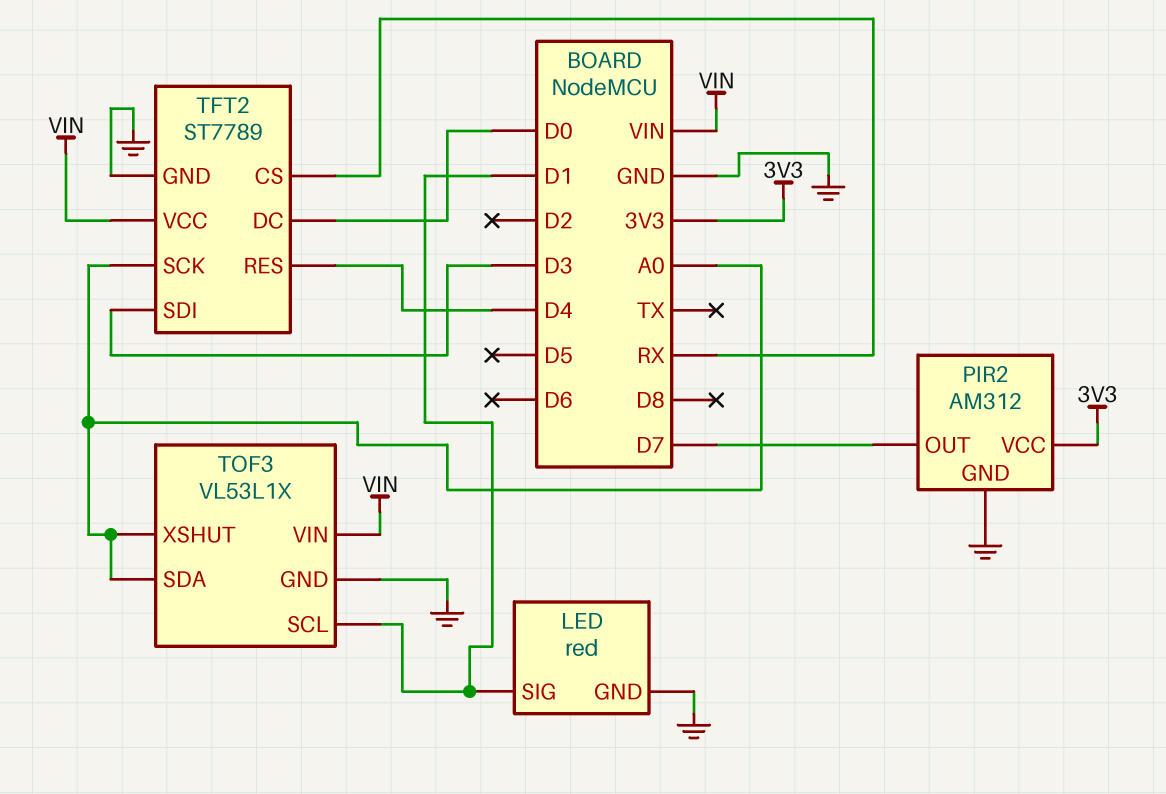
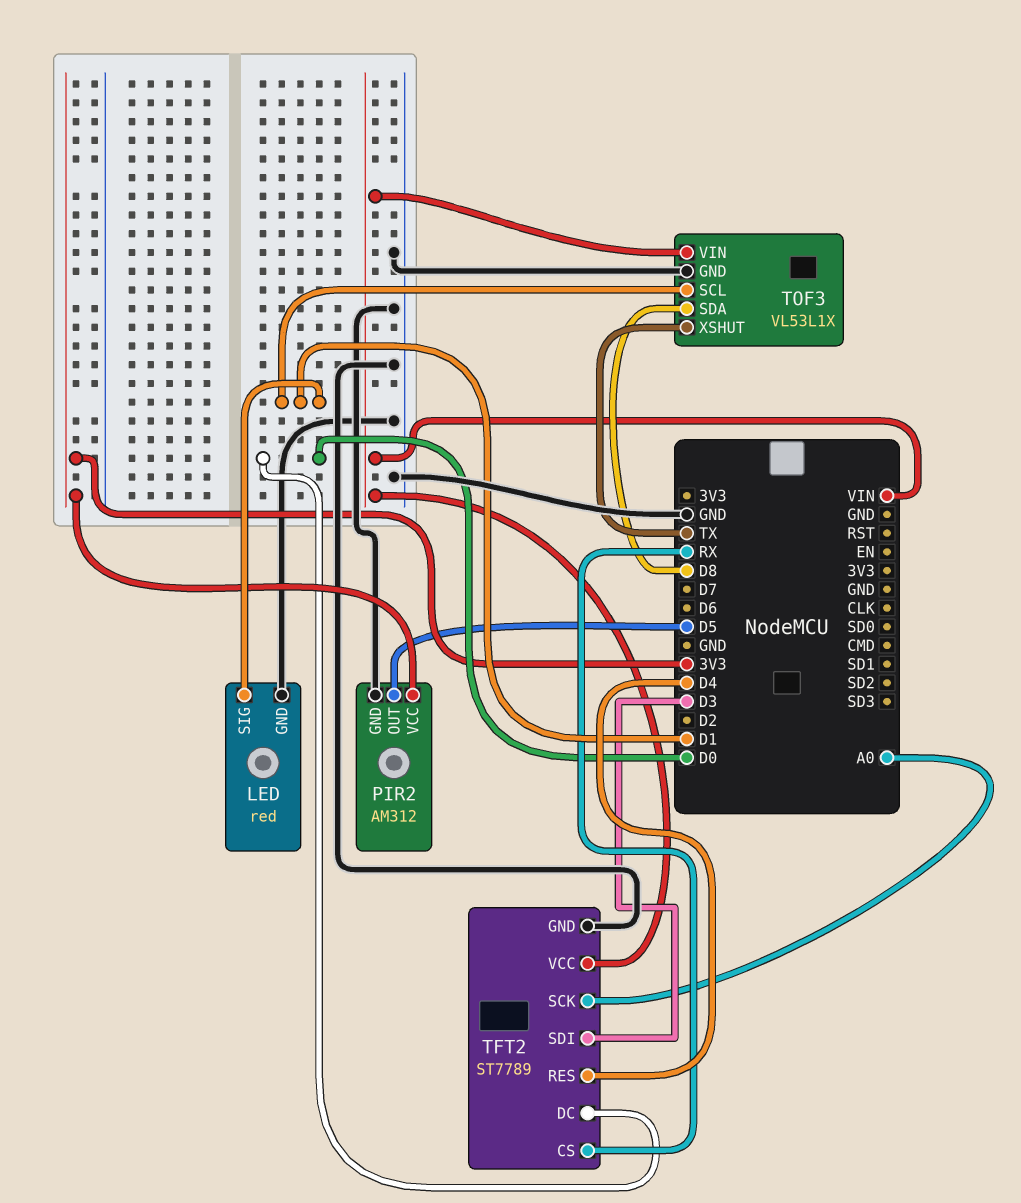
PIR2 pin OUT: D7 -> D5
TOF3 pin SDA: A0 -> D8
TOF3 pin XSHUT: A0 -> TX

